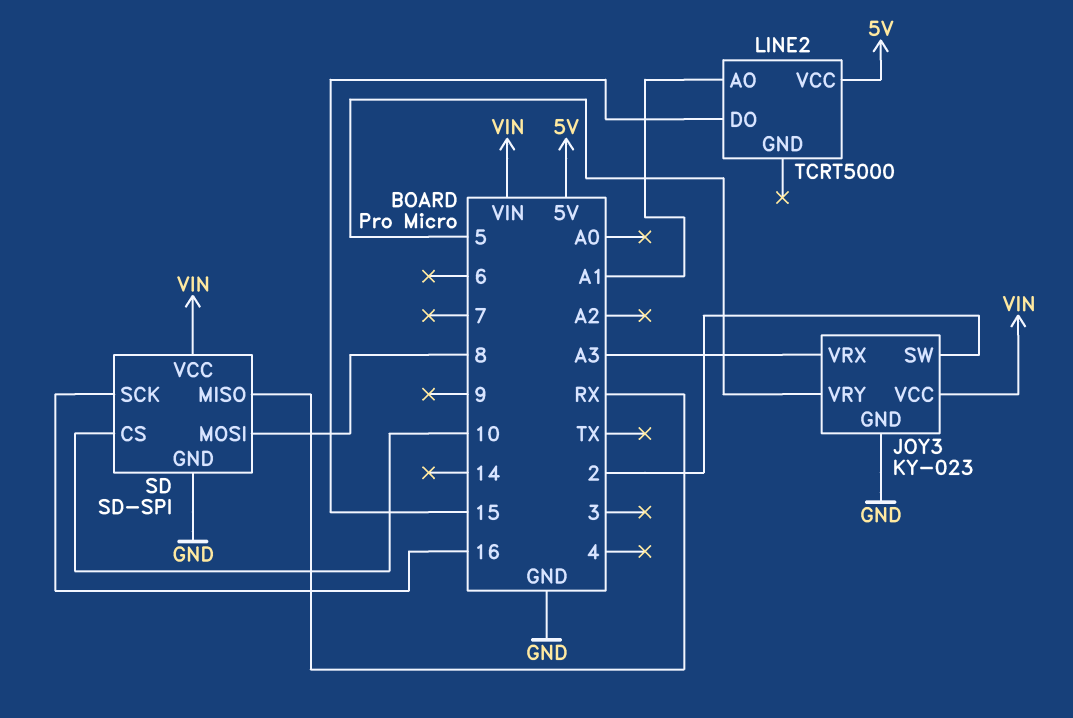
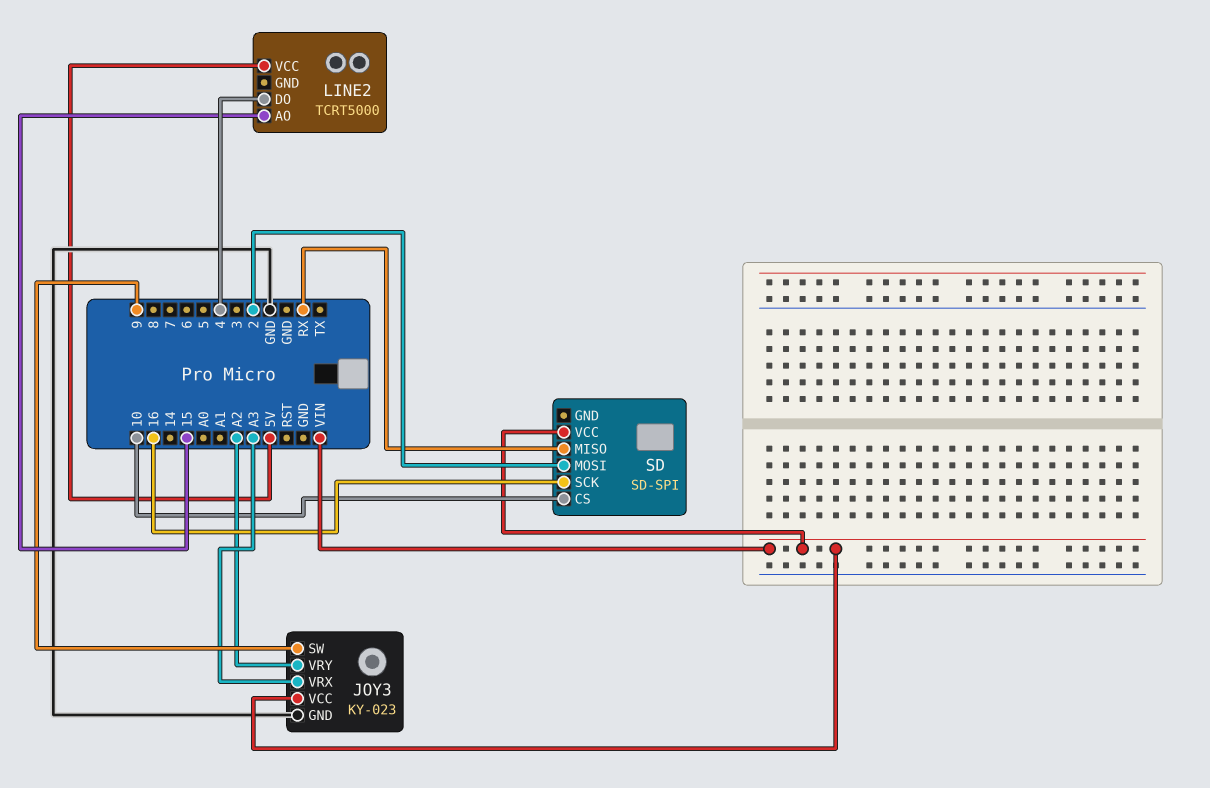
JOY3 pin SW: 2 -> 9
JOY3 pin VRY: 5 -> A2
LINE2 pin AO: A1 -> 15
LINE2 pin DO: 15 -> 4
SD pin GND: GND -> none
SD pin MOSI: 8 -> 2

